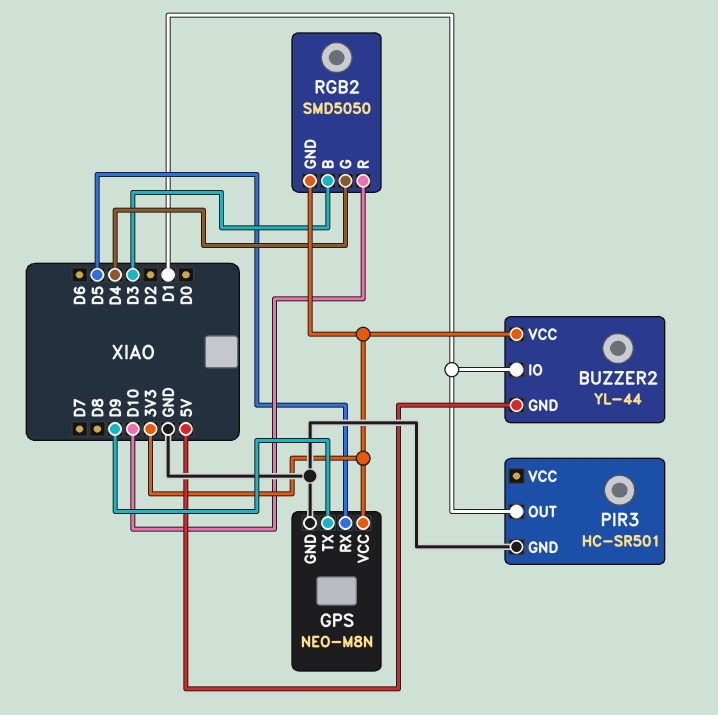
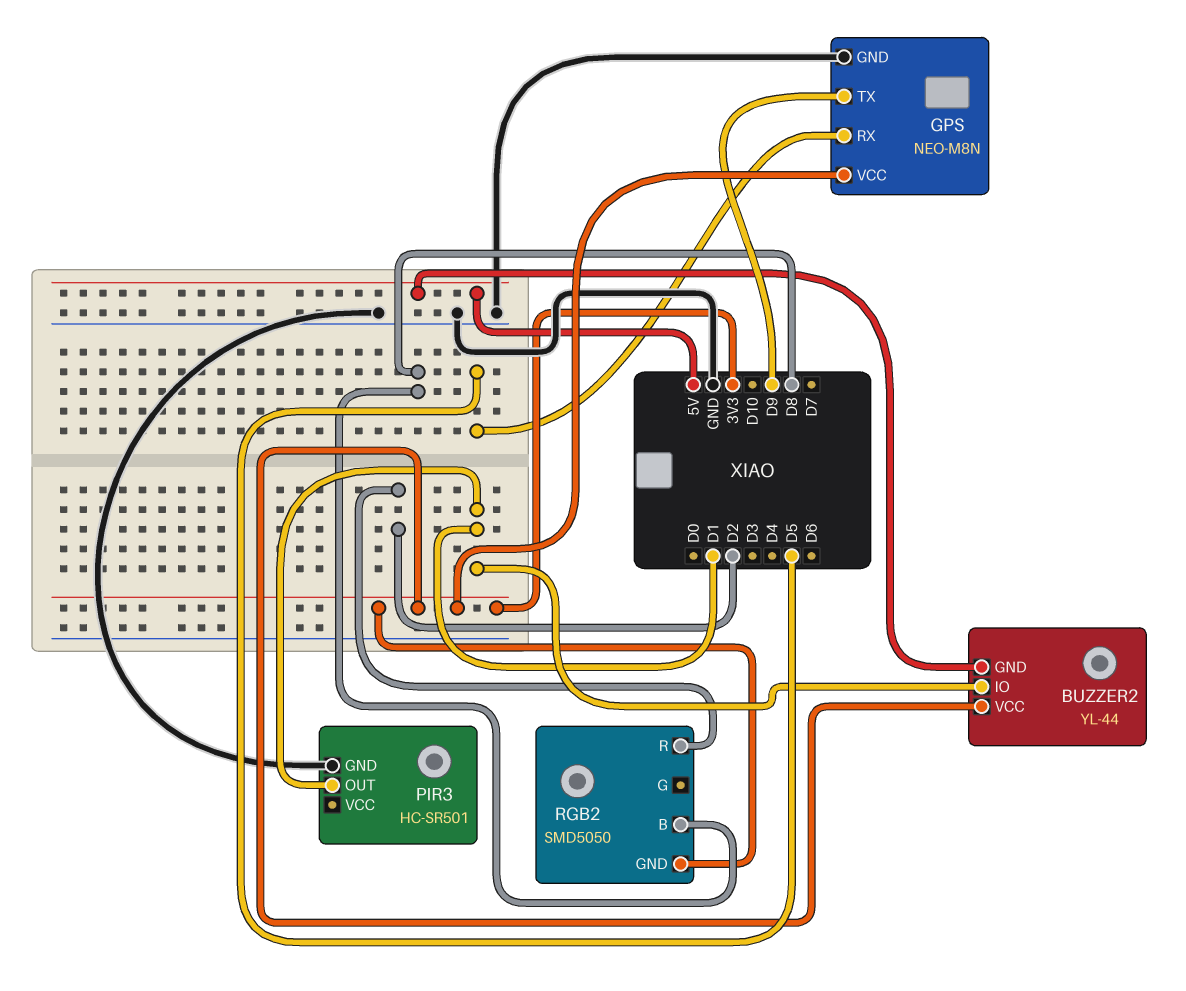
RGB2 pin B: D3 -> D8
RGB2 pin G: D4 -> none
RGB2 pin R: D10 -> D2

